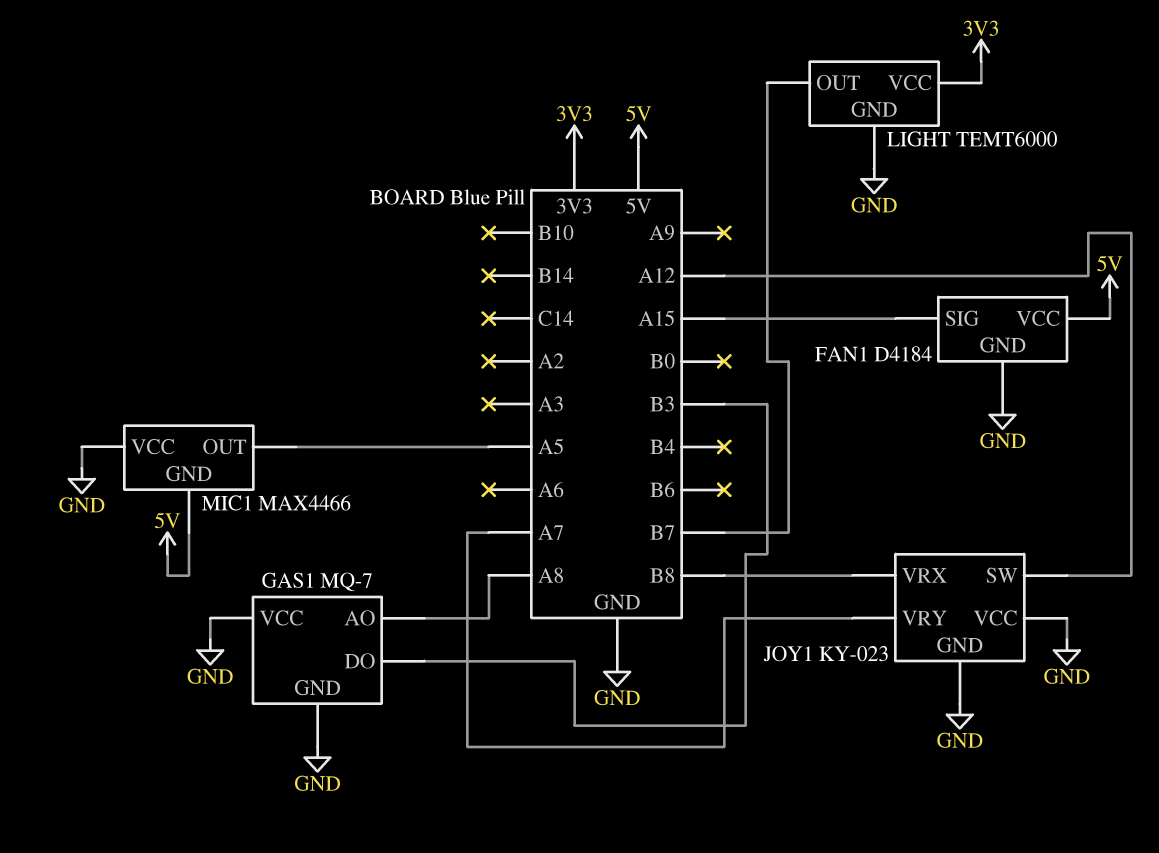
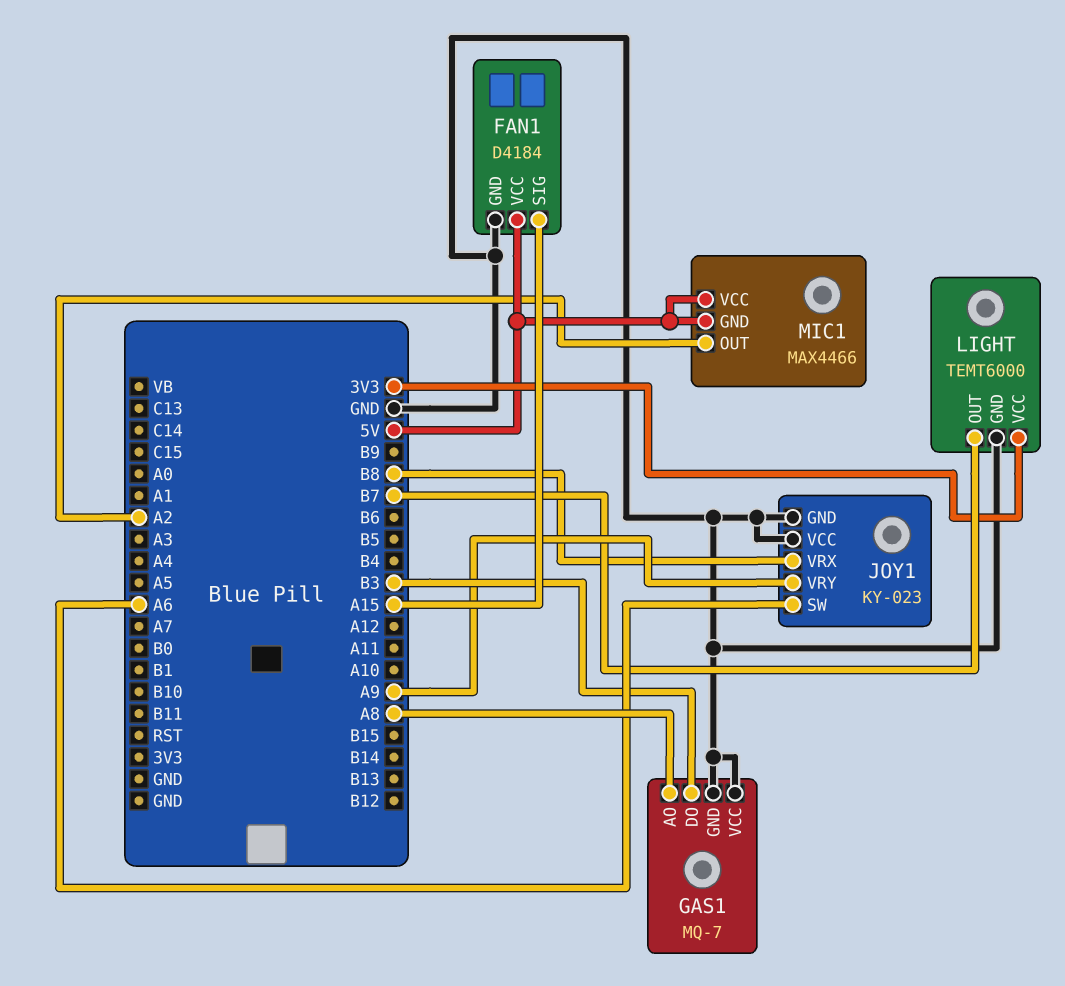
JOY1 pin SW: A12 -> A6
JOY1 pin VRY: A7 -> A9
MIC1 pin OUT: A5 -> A2
MIC1 pin VCC: GND -> 5V

